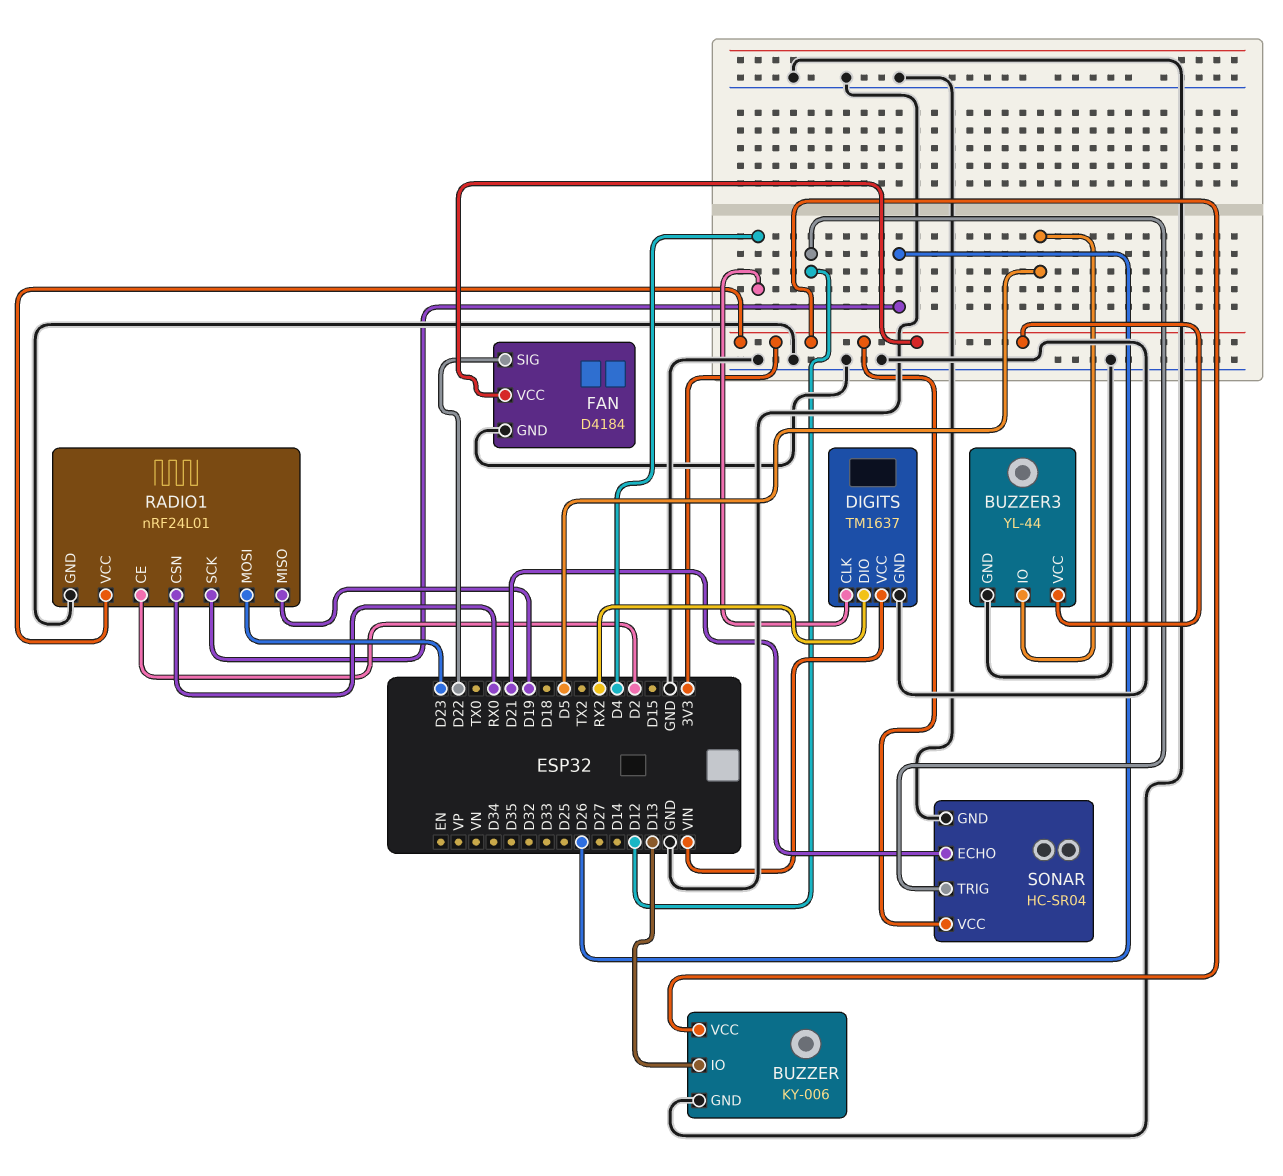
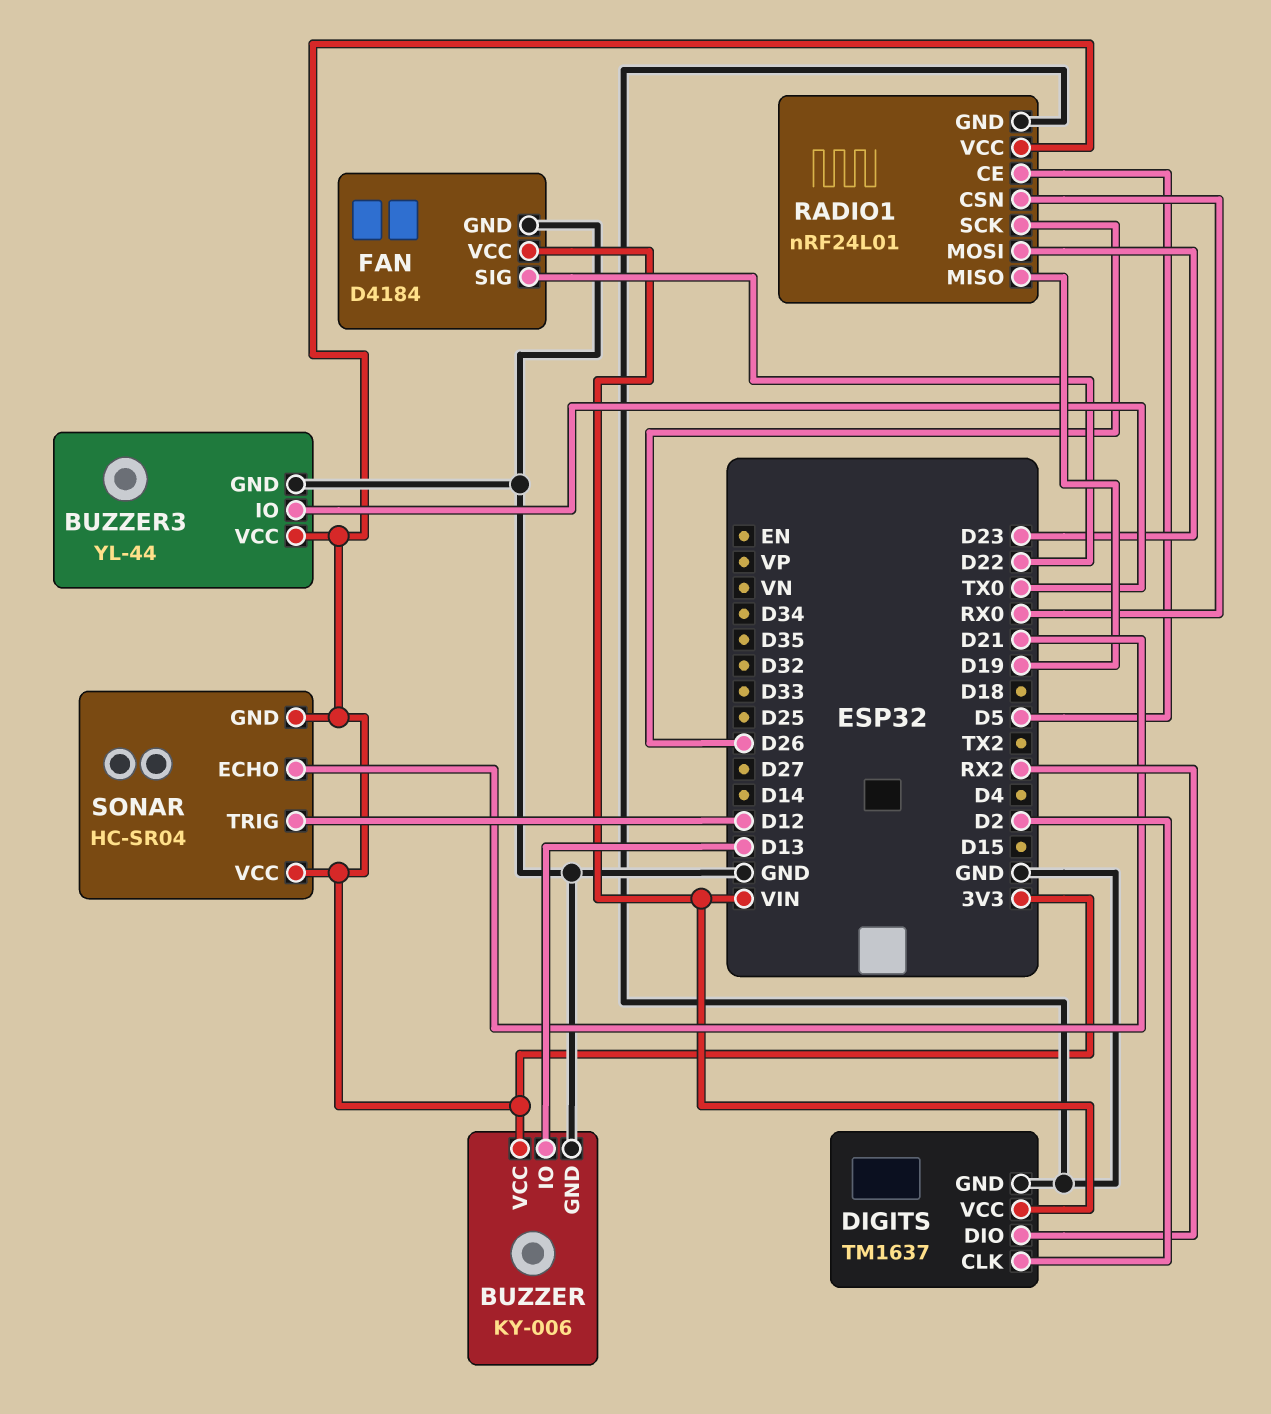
BUZZER3 pin IO: D5 -> TX0
DIGITS pin CLK: D4 -> D2
FAN pin VCC: 3V3 -> VIN
RADIO1 pin CE: D2 -> D5
SONAR pin GND: GND -> 3V3

